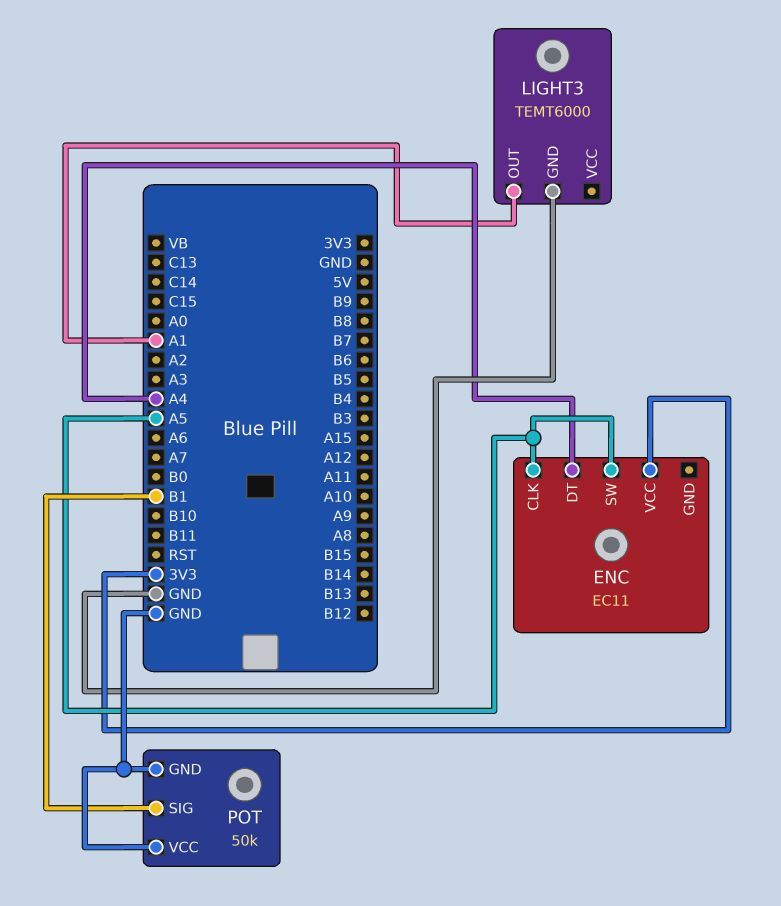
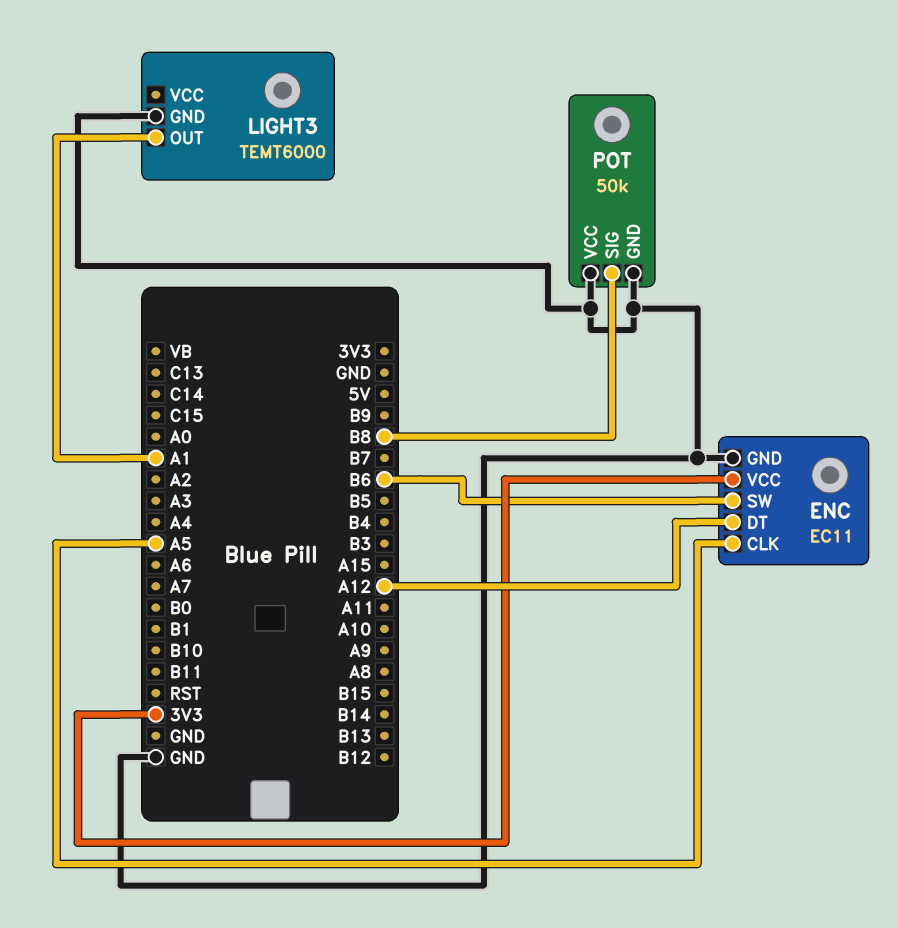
ENC pin DT: A4 -> A12
ENC pin GND: none -> GND
ENC pin SW: A5 -> B6
POT pin SIG: B1 -> B8

